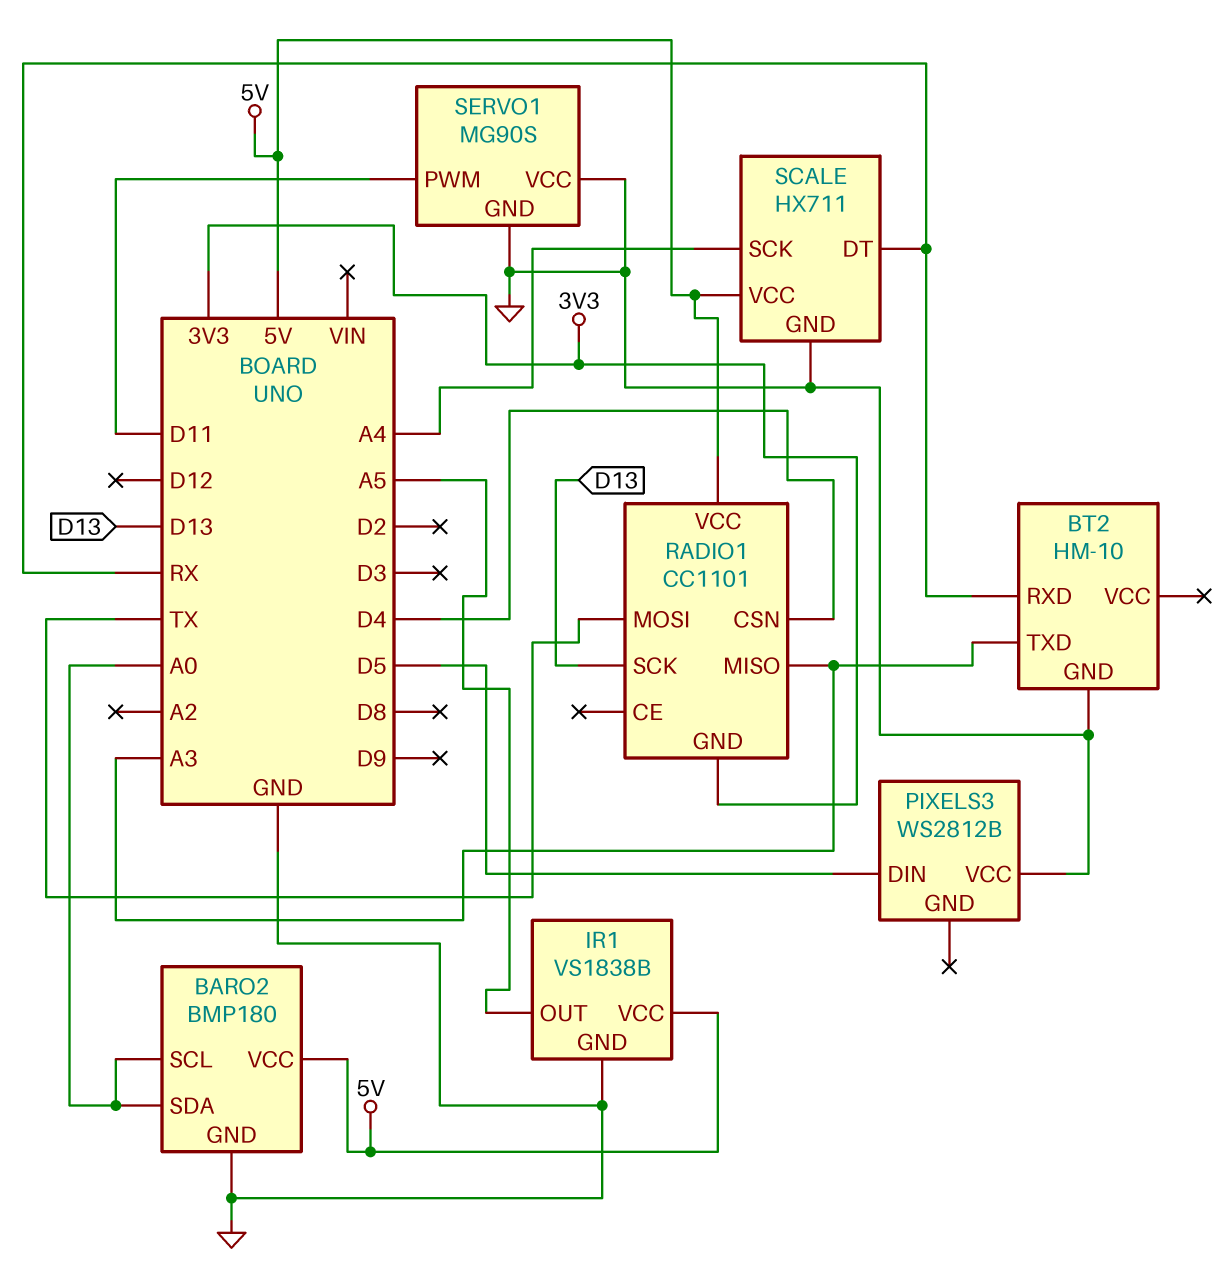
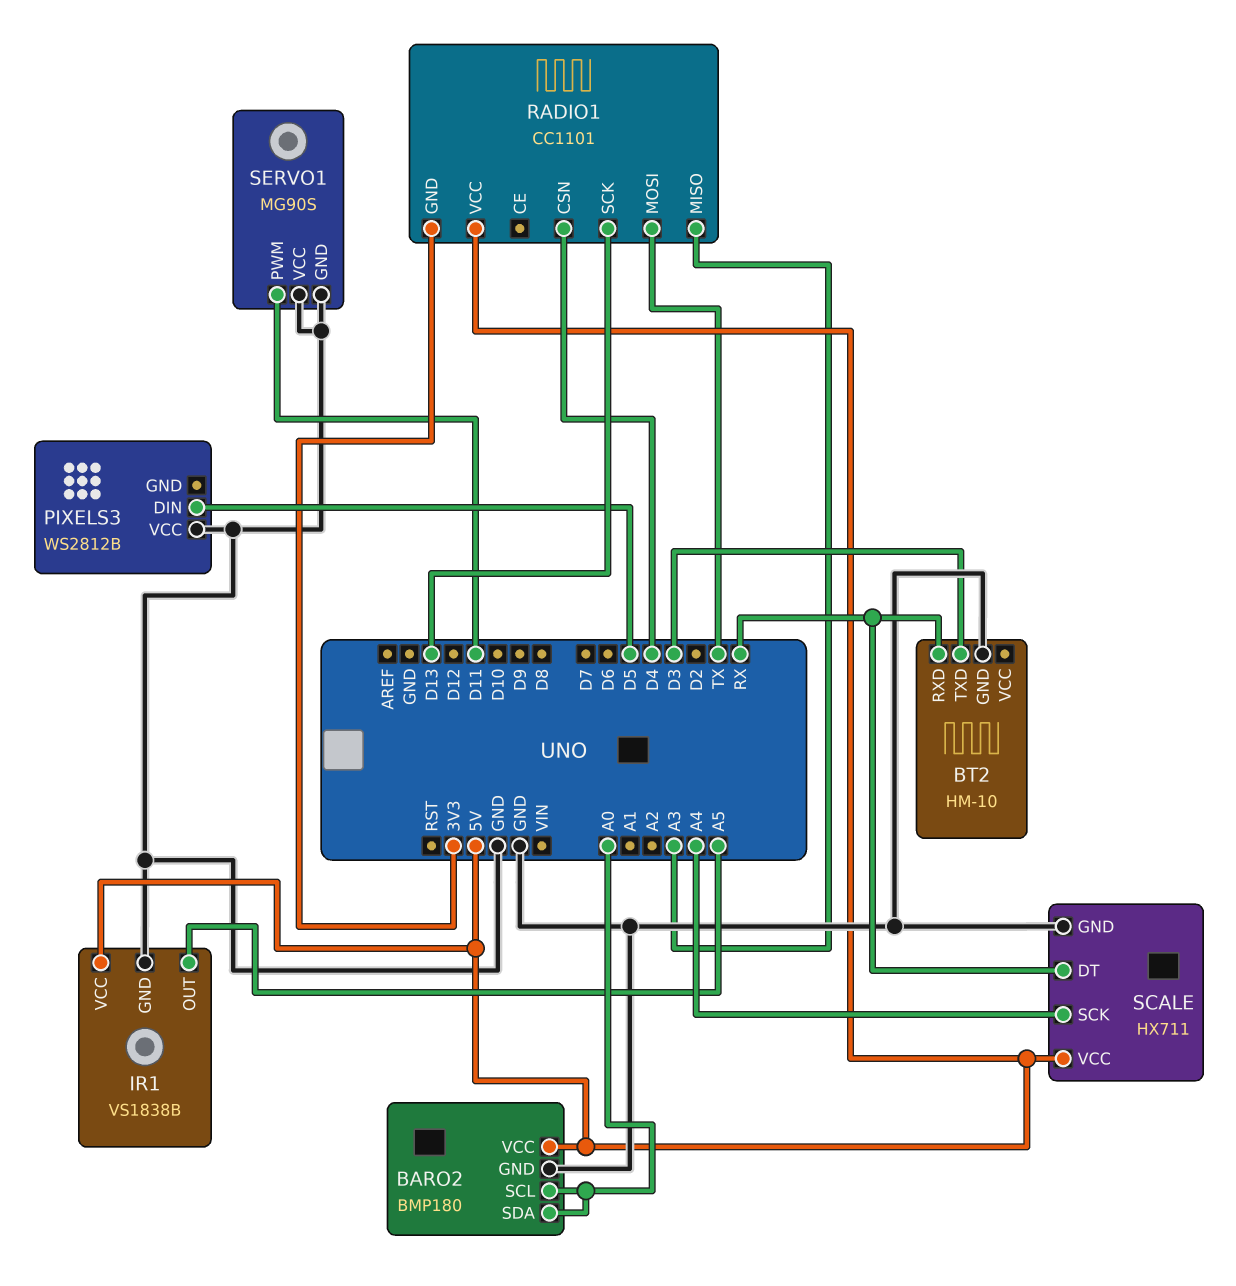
BT2 pin TXD: A3 -> D3

